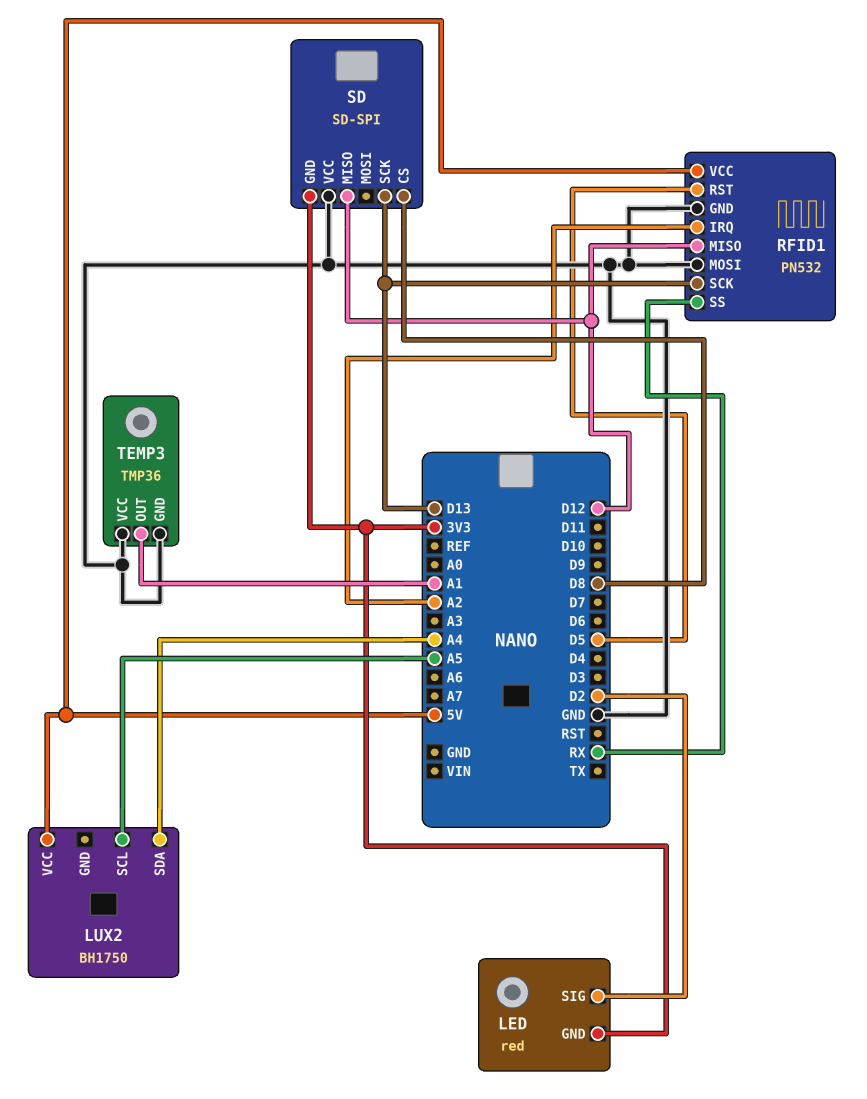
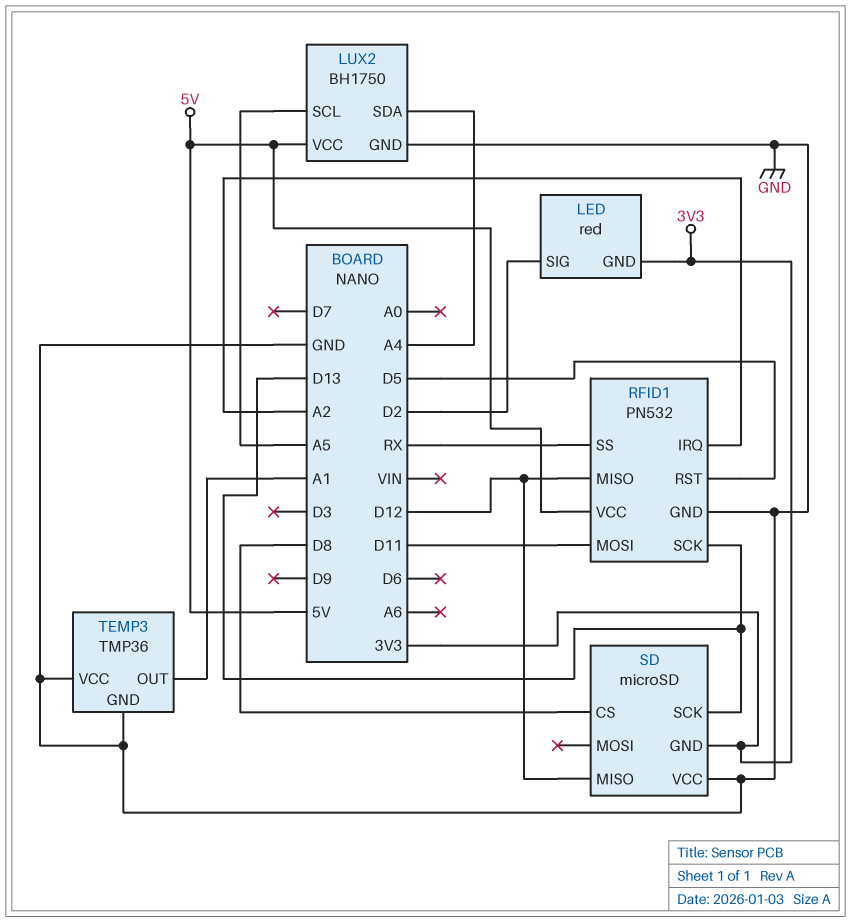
LUX2 pin GND: none -> GND
RFID1 pin MOSI: GND -> D11
SD: SD-SPI -> microSD

